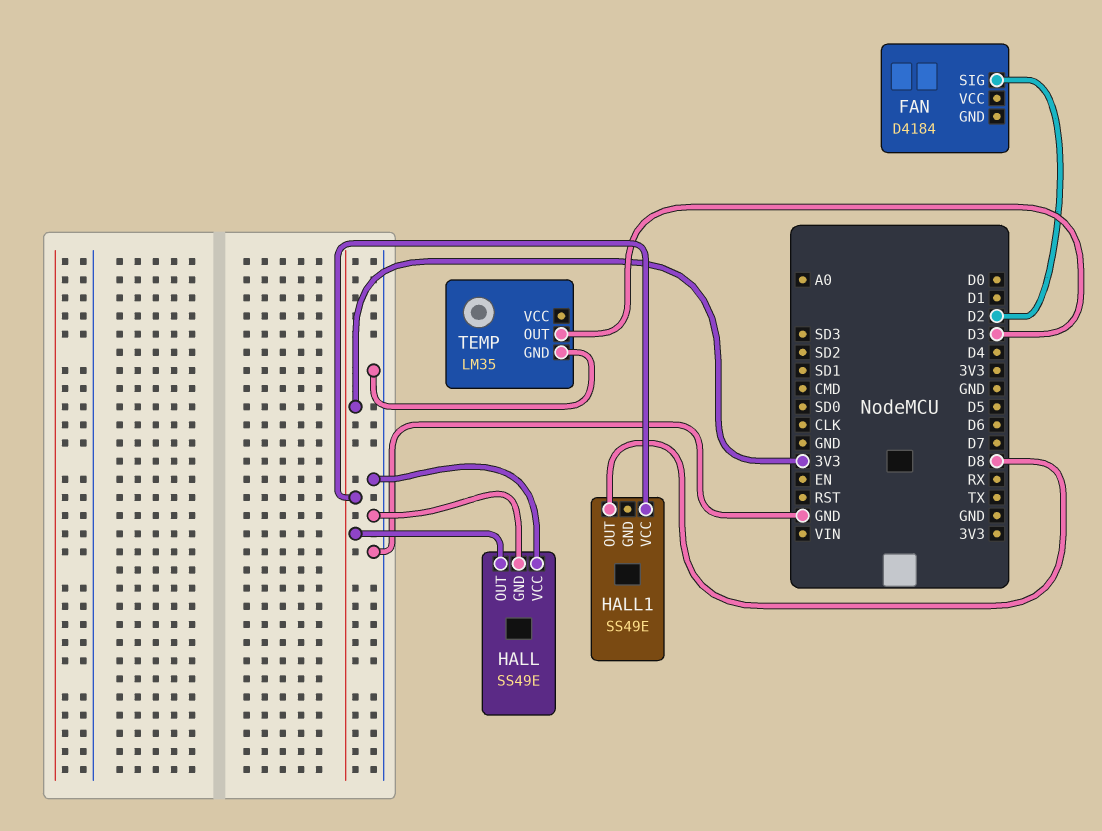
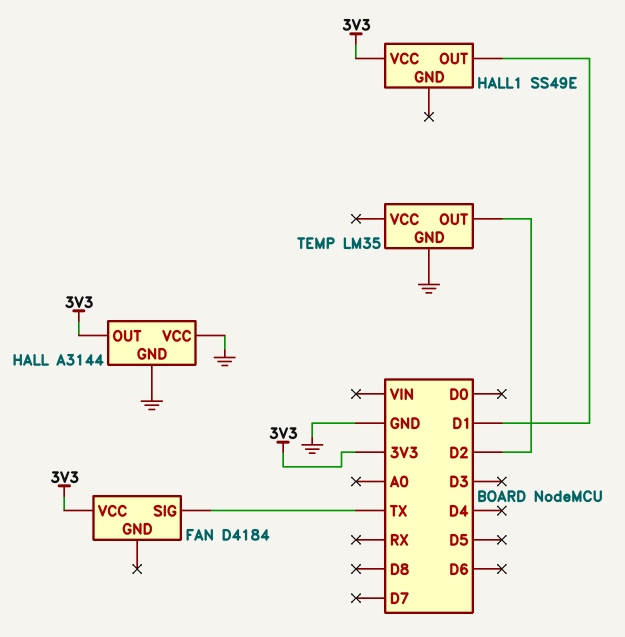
FAN pin SIG: D2 -> TX
FAN pin VCC: none -> 3V3
HALL: SS49E -> A3144
HALL1 pin OUT: D8 -> D1
TEMP pin OUT: D3 -> D2

